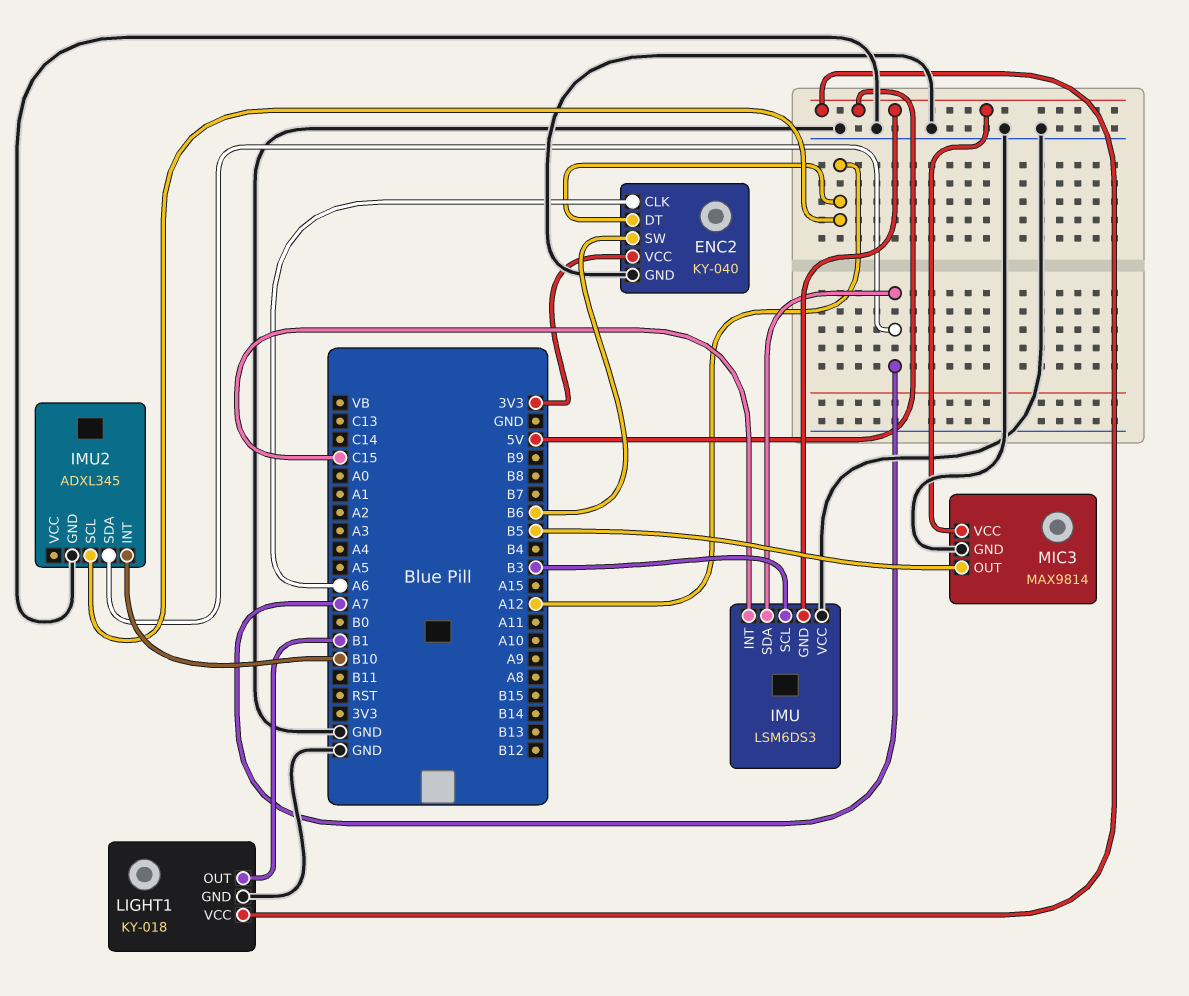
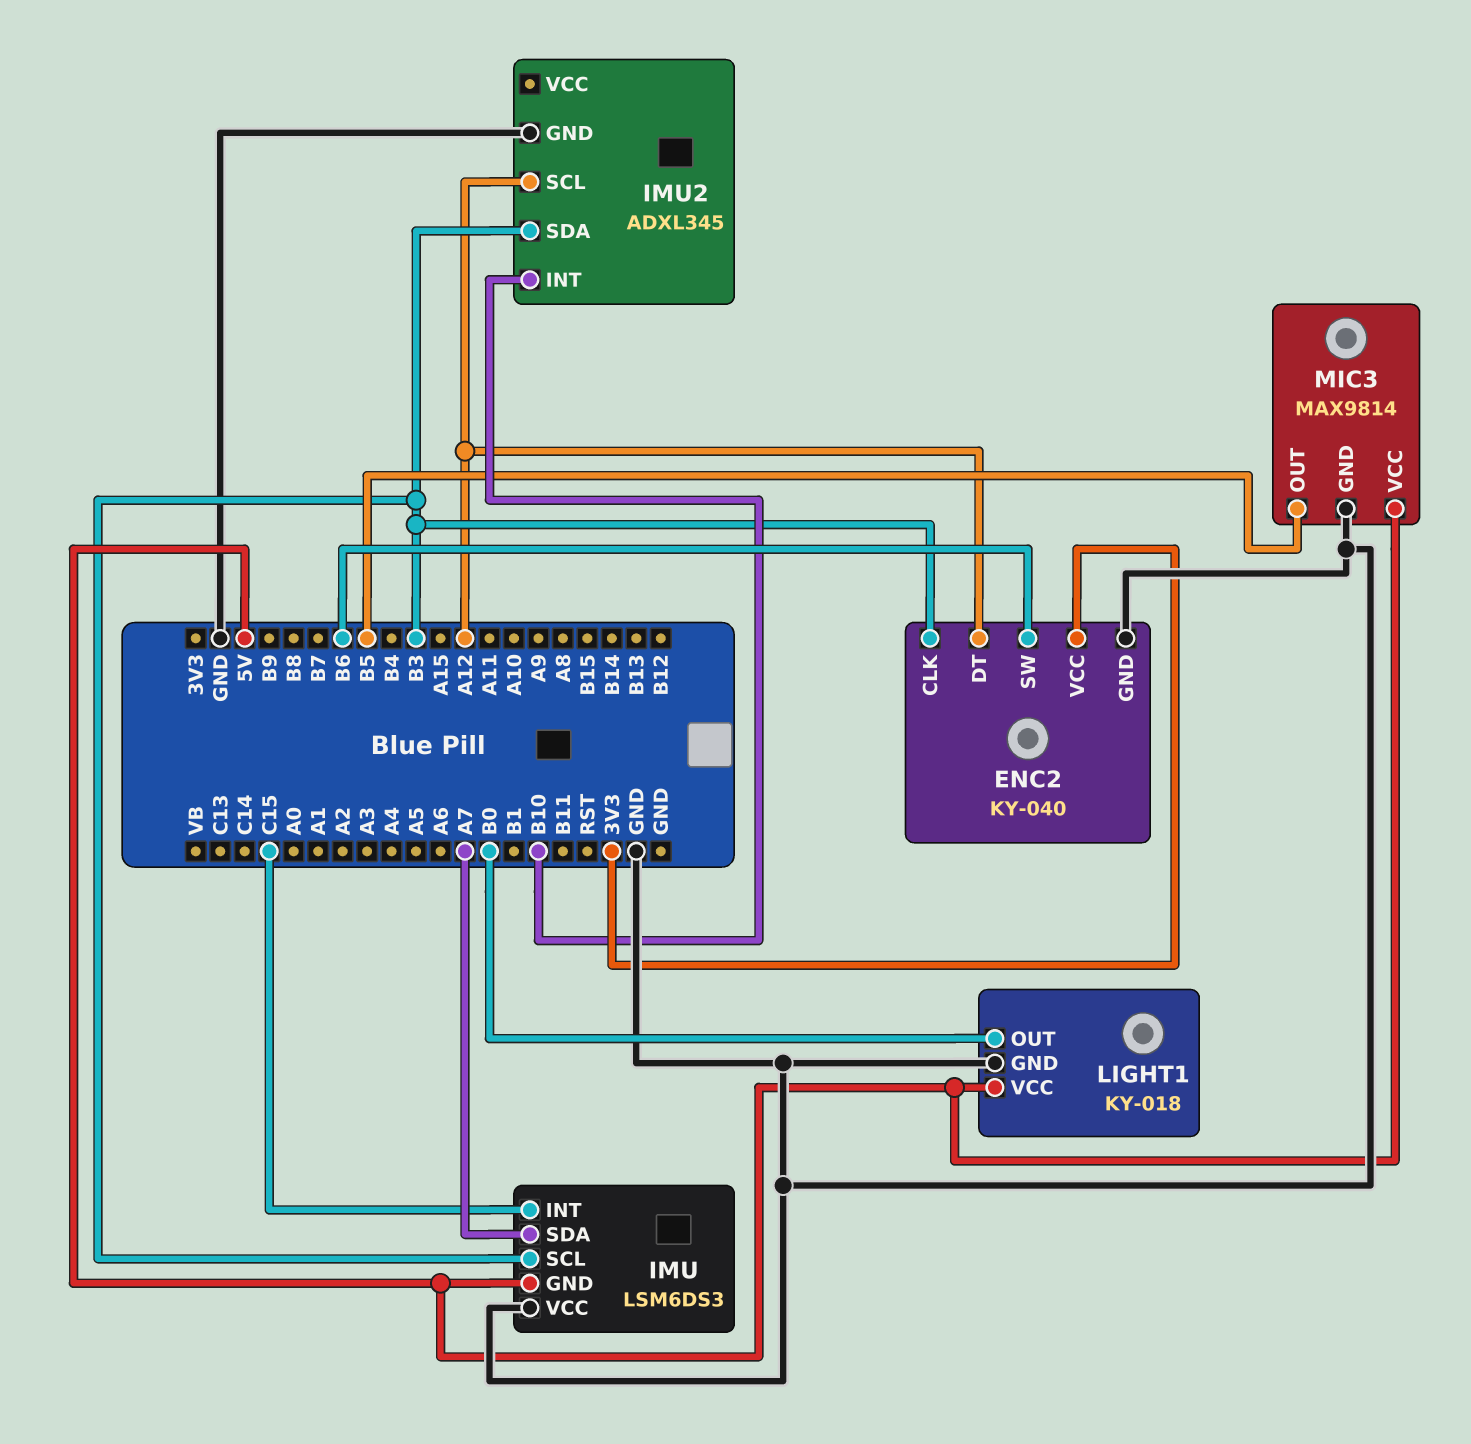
ENC2 pin CLK: A6 -> B3
IMU2 pin SDA: A7 -> B3
LIGHT1 pin OUT: B1 -> B0

